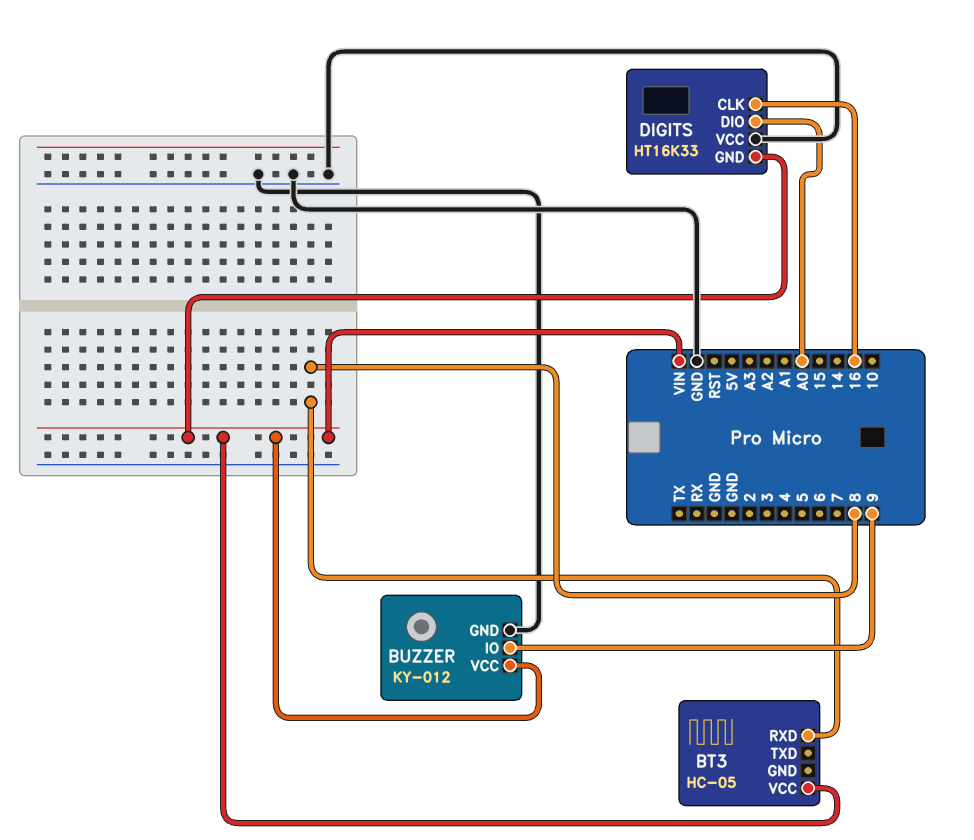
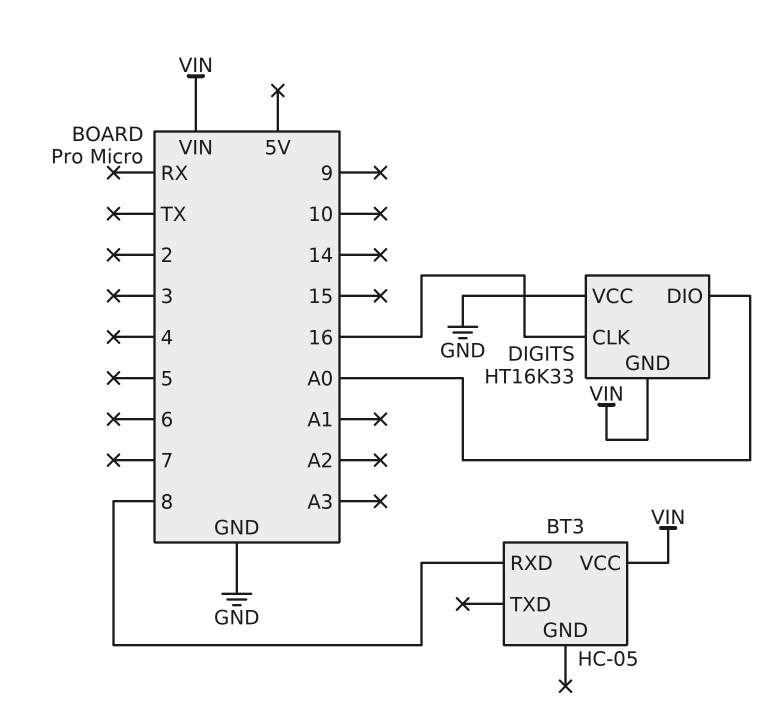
BUZZER: KY-012 -> none
BUZZER pin GND: GND -> none
BUZZER pin IO: 9 -> none
BUZZER pin VCC: VIN -> none

